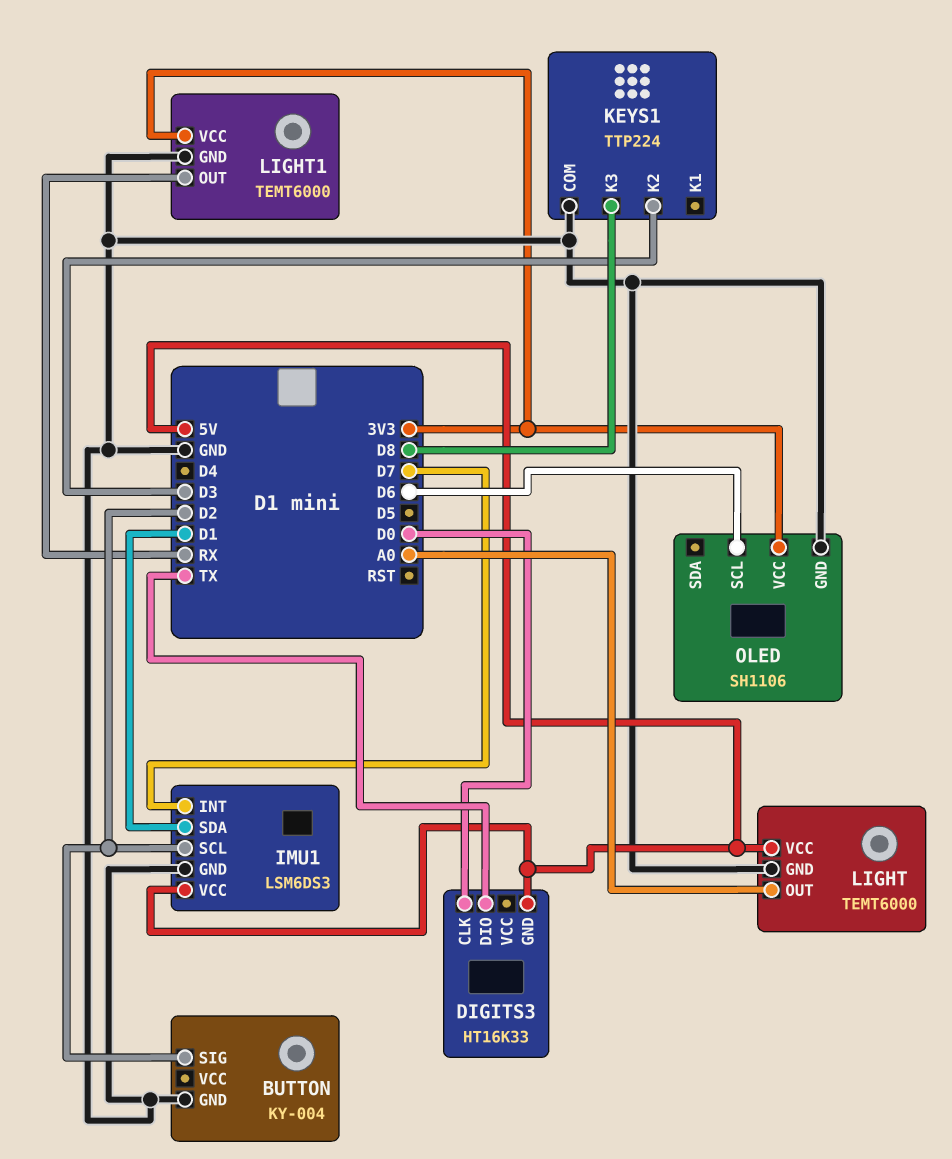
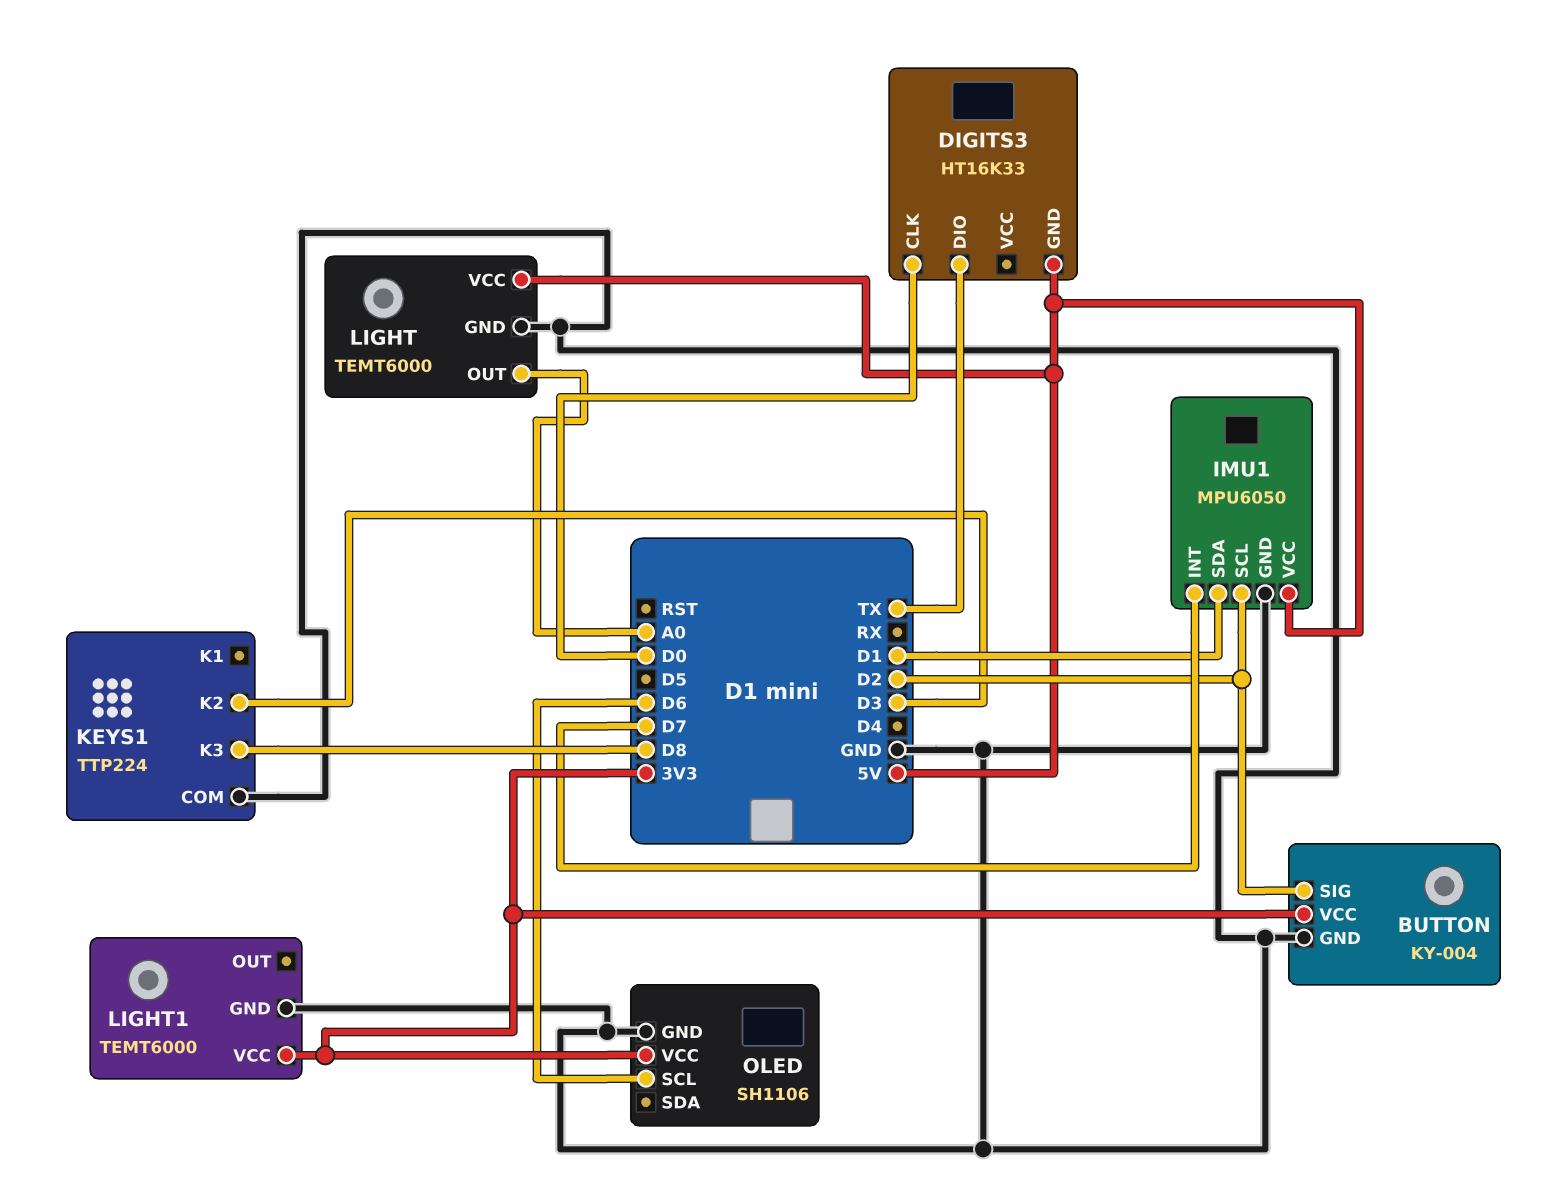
BUTTON pin VCC: none -> 3V3
IMU1: LSM6DS3 -> MPU6050
LIGHT1 pin OUT: RX -> none

